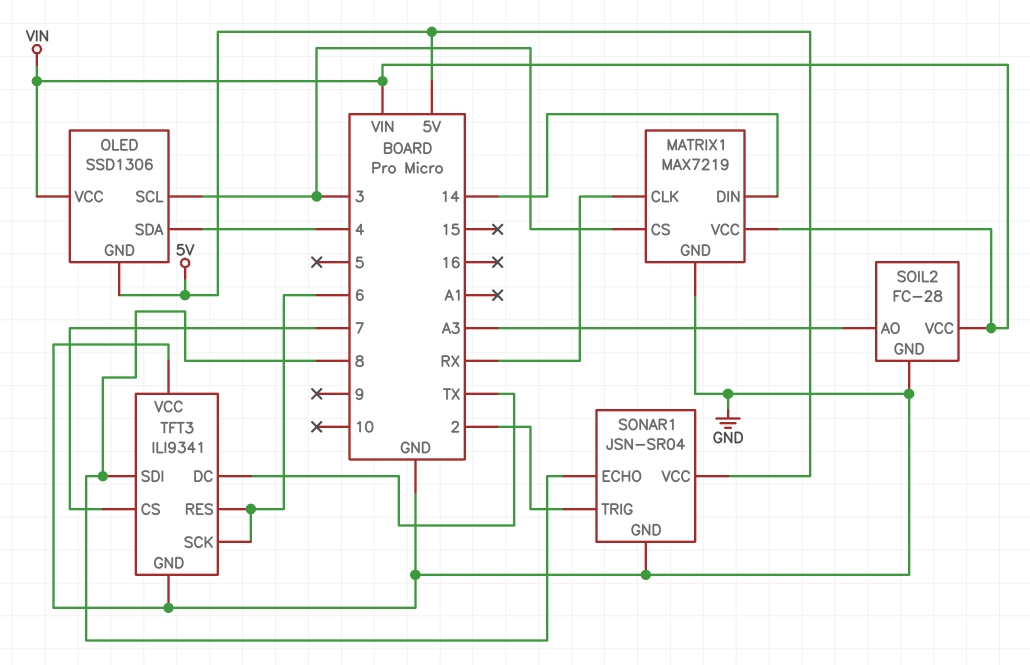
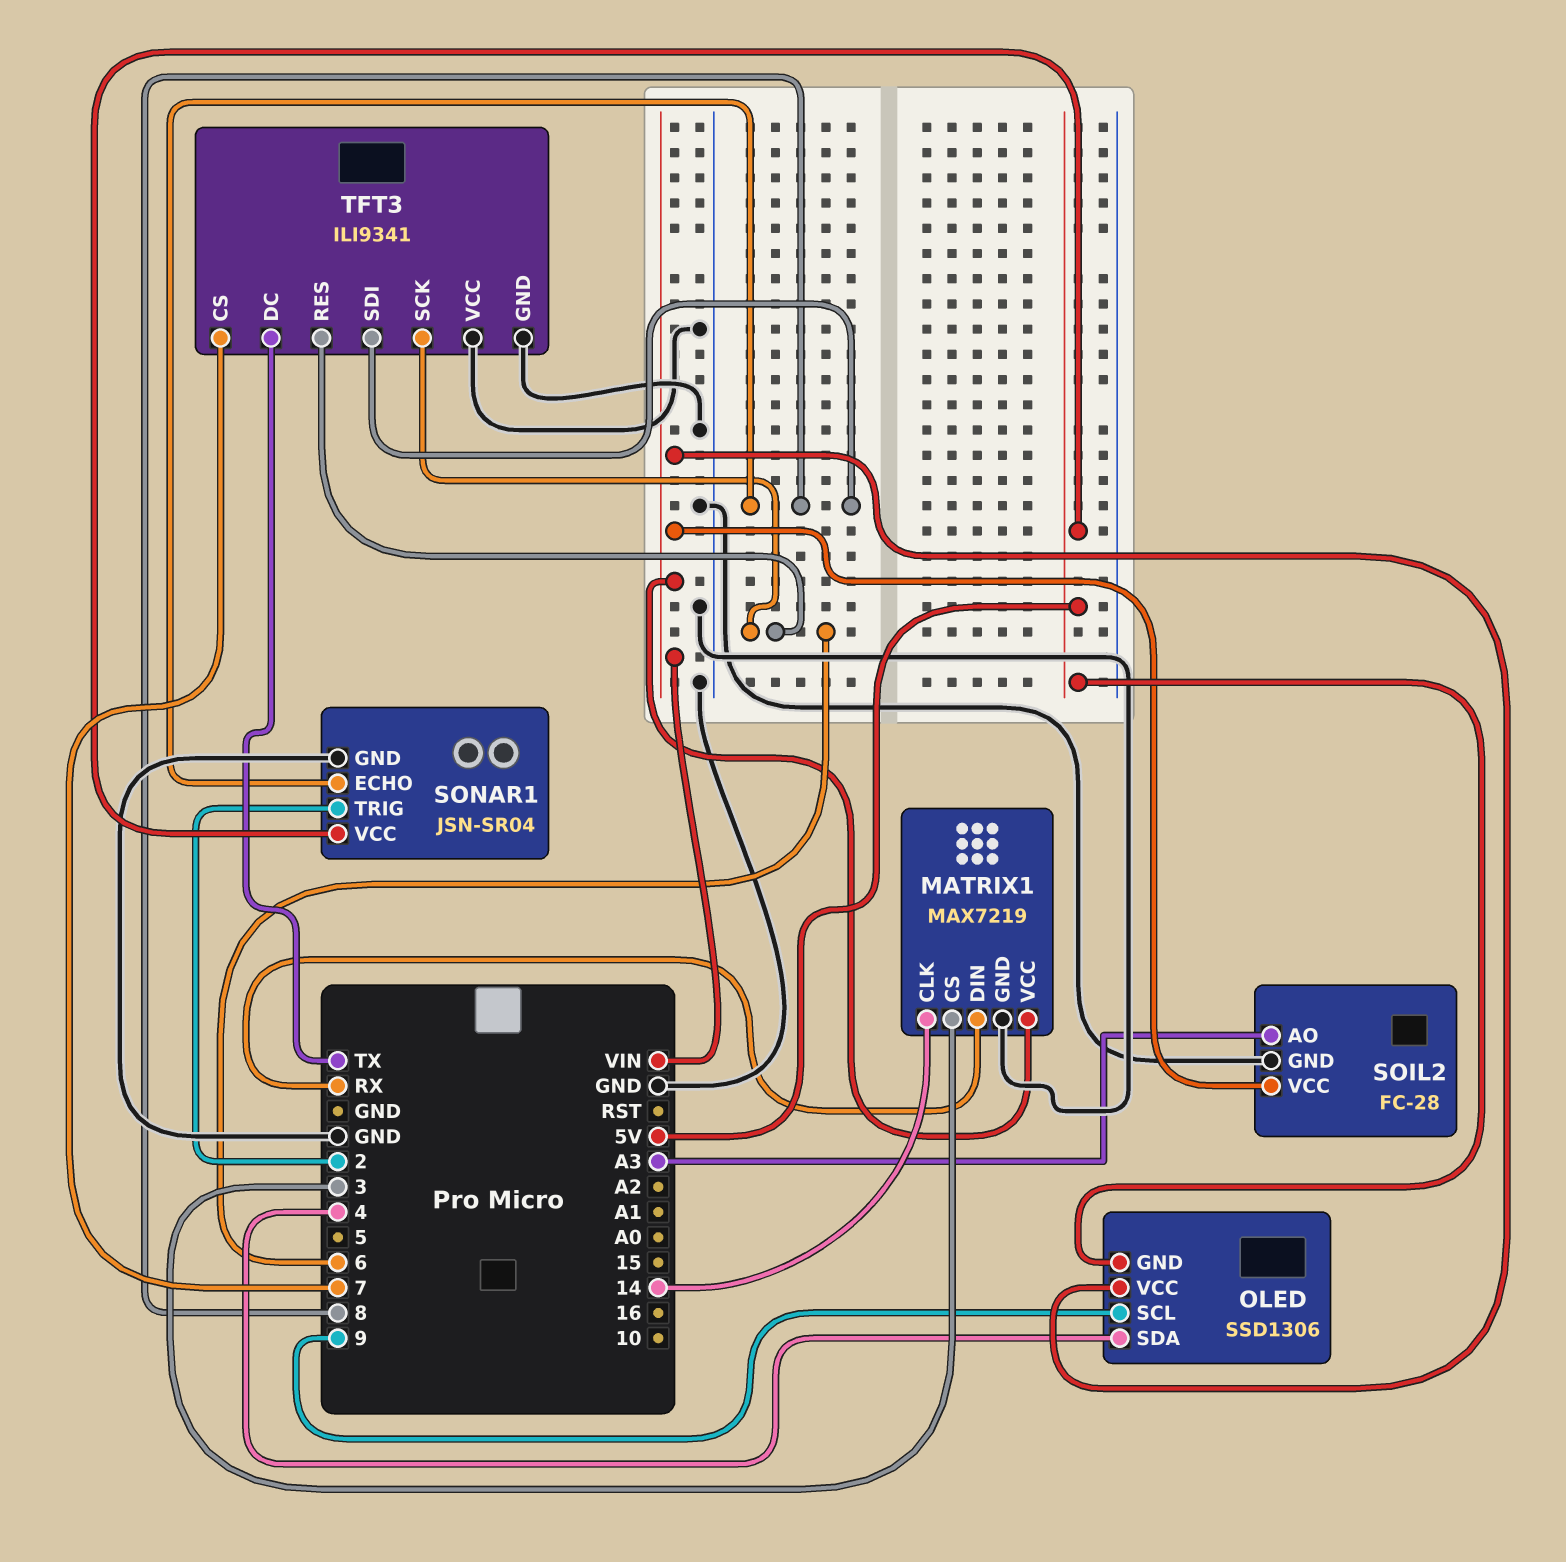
MATRIX1 pin CLK: RX -> 14
MATRIX1 pin DIN: 14 -> RX
OLED pin SCL: 3 -> 9

